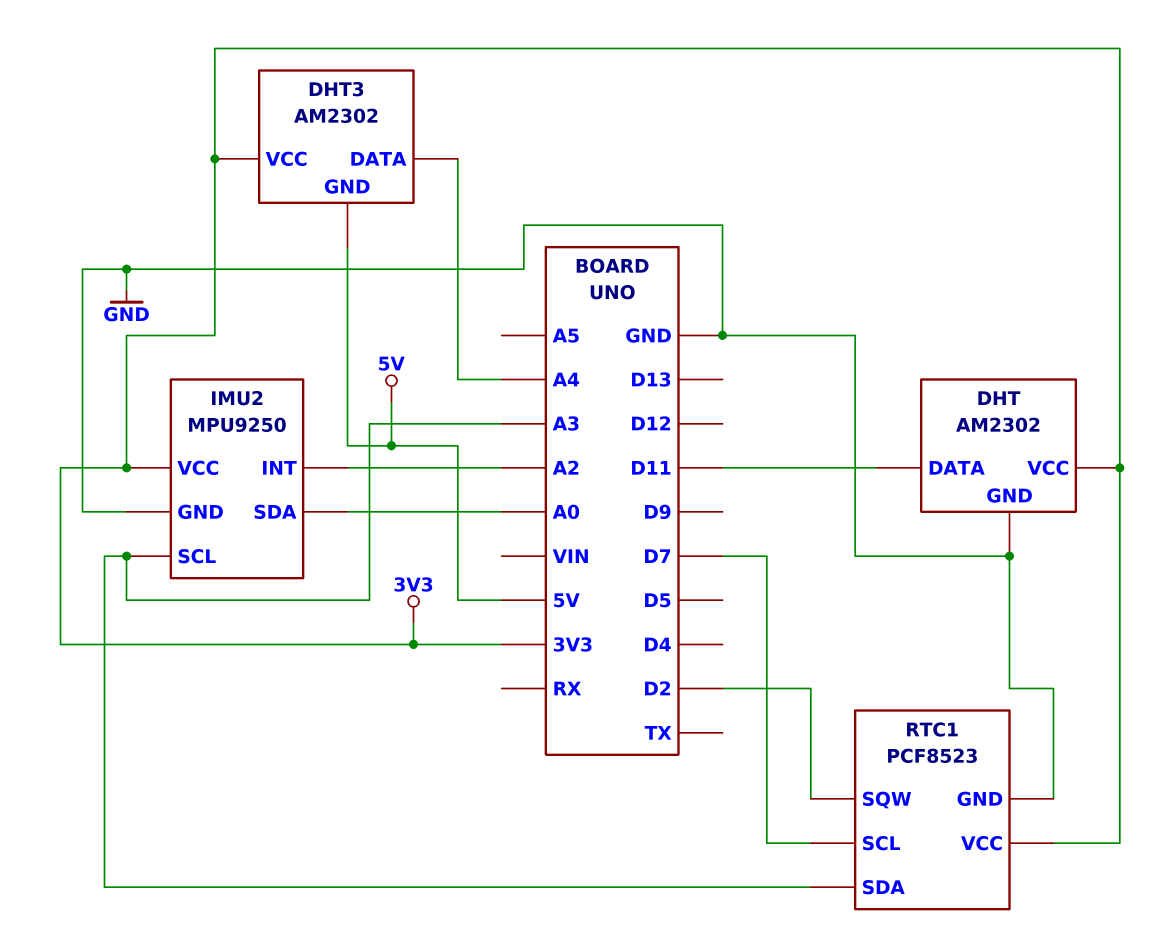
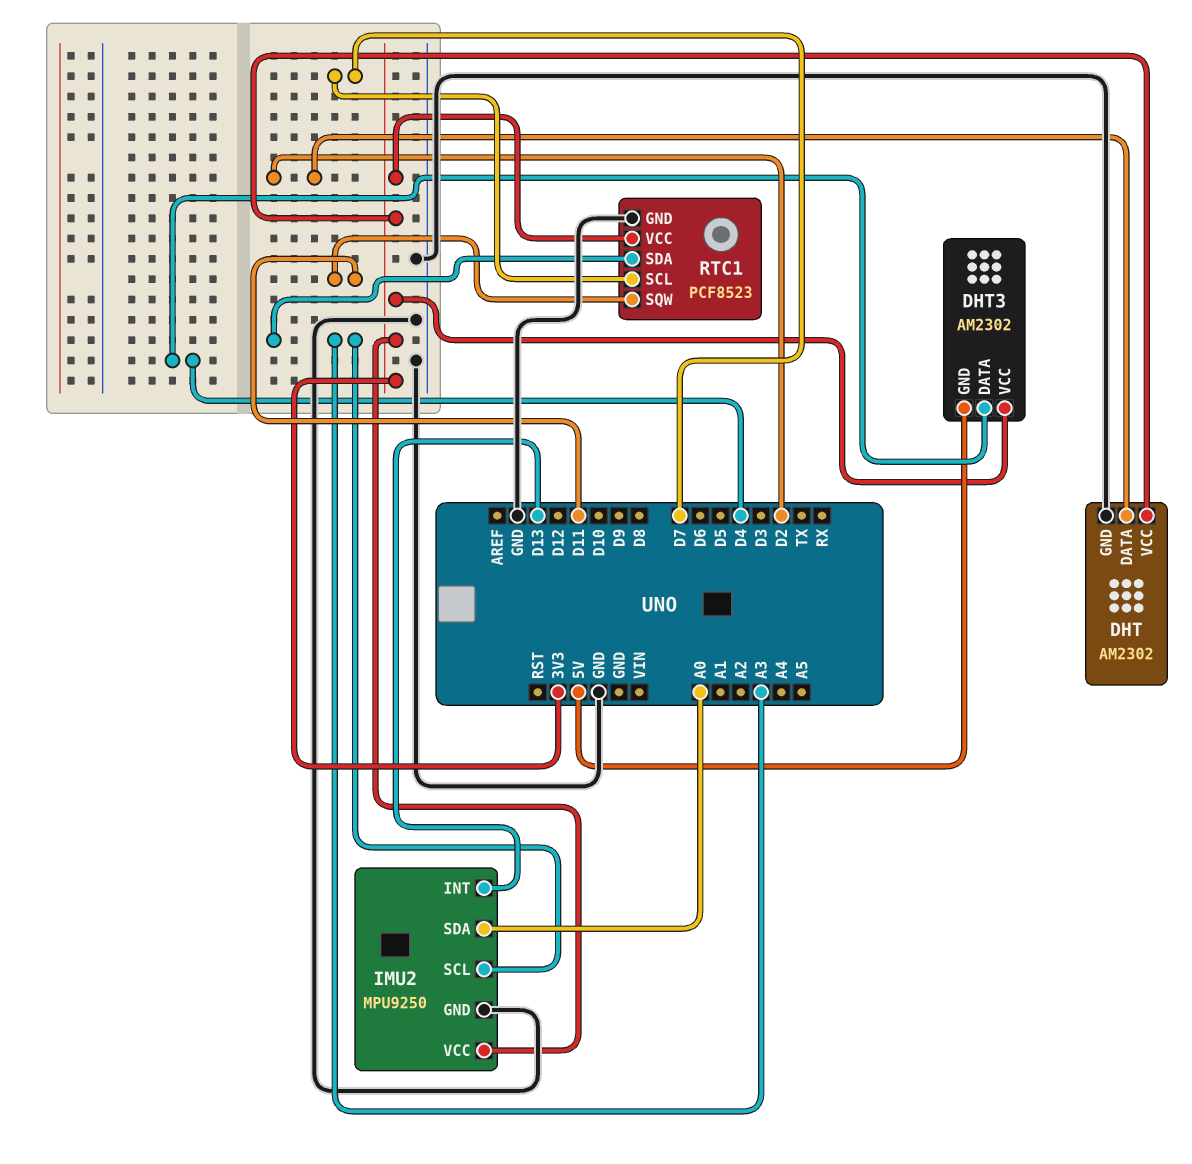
DHT pin DATA: D11 -> D2
DHT3 pin DATA: A4 -> D4
IMU2 pin INT: A2 -> D13
RTC1 pin SQW: D2 -> D11

